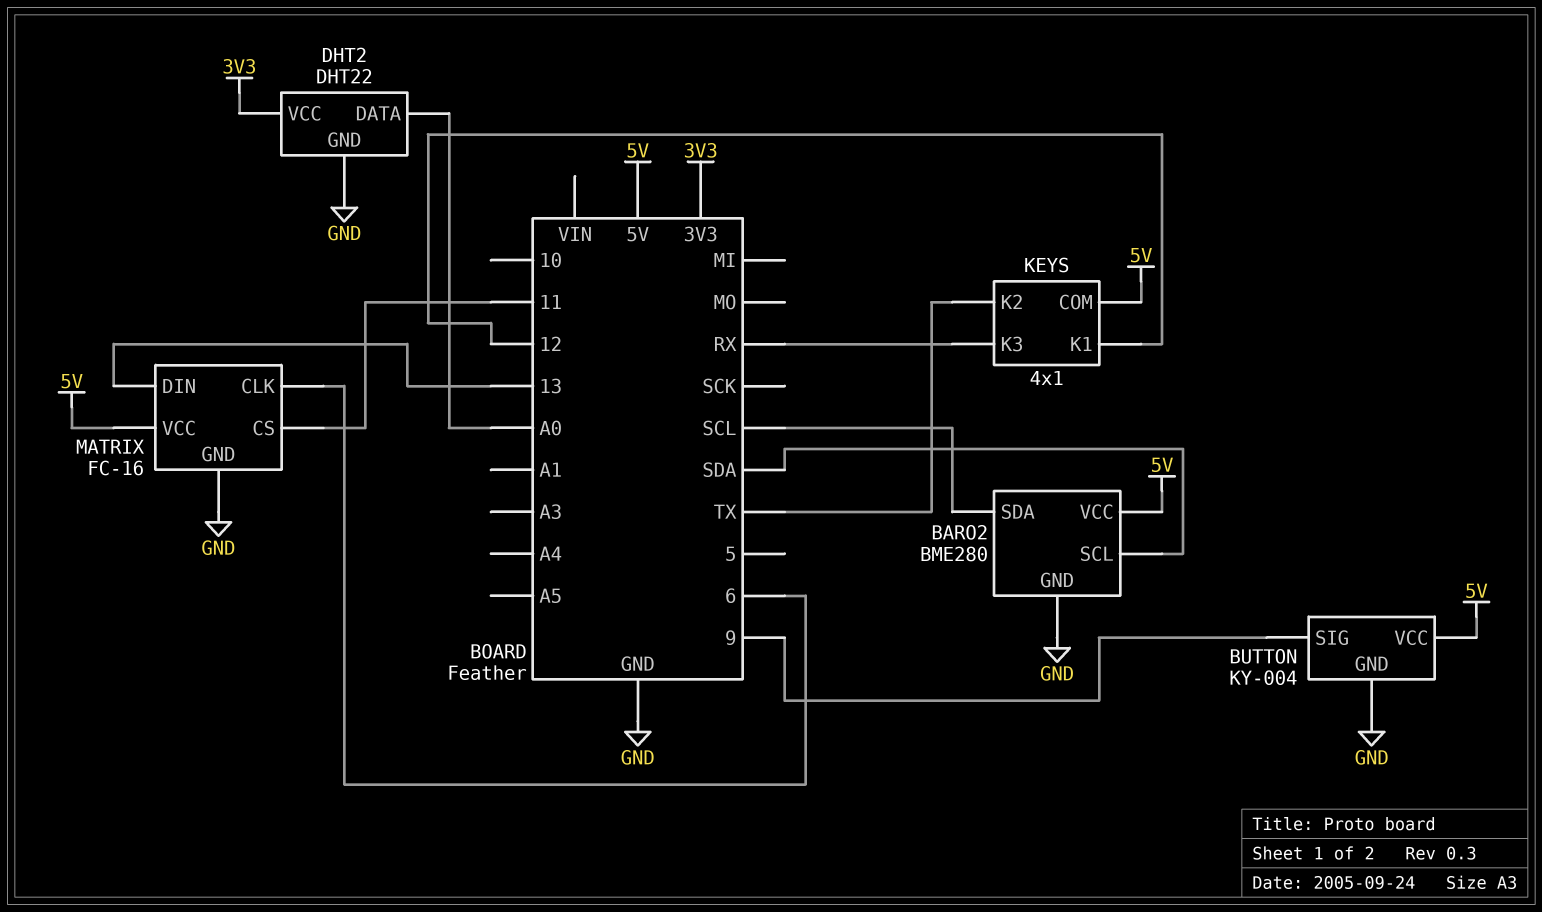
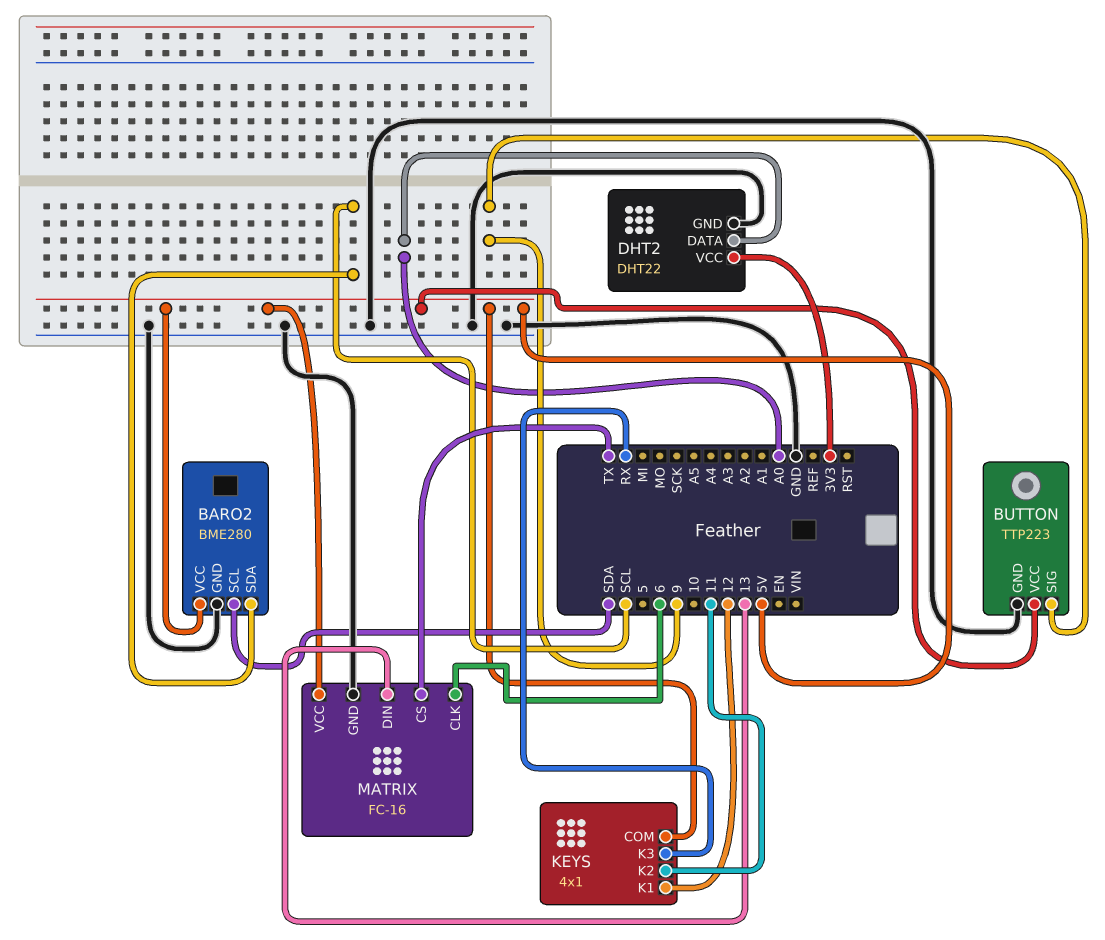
BUTTON: KY-004 -> TTP223
KEYS pin K2: TX -> 11
MATRIX pin CS: 11 -> TX

